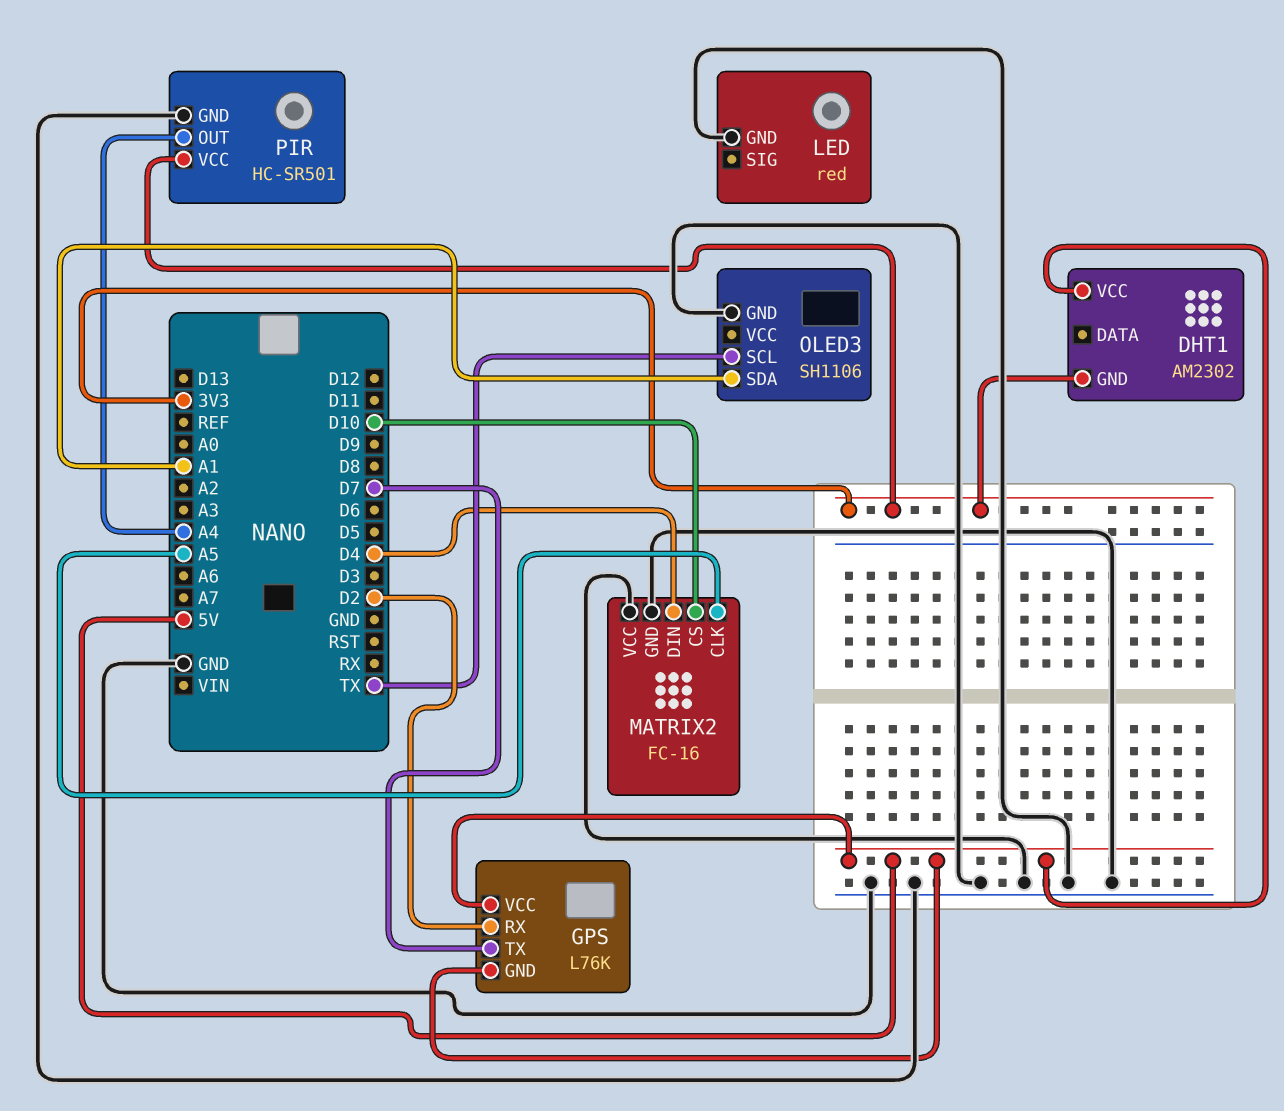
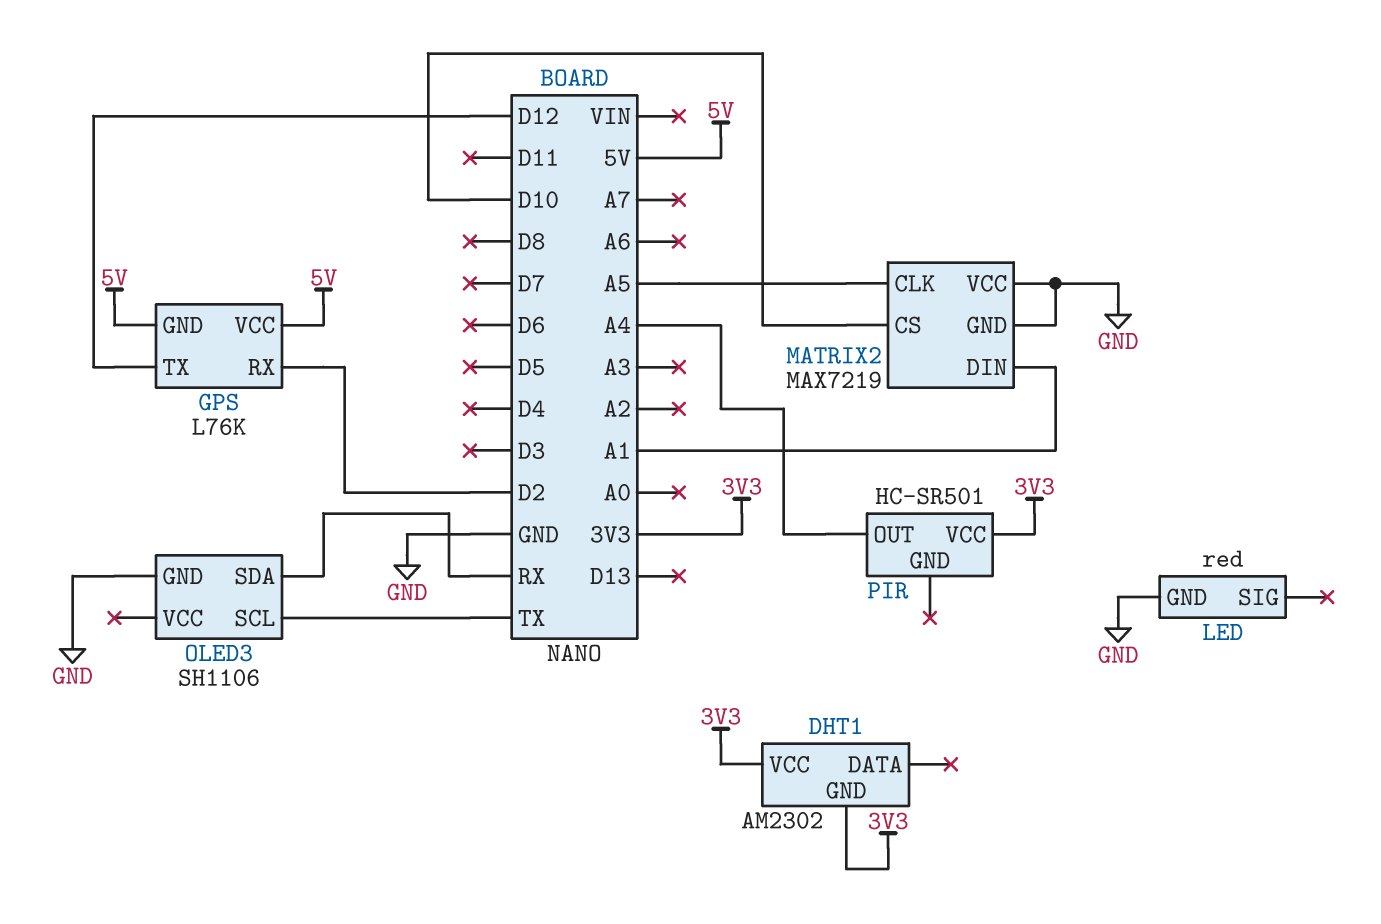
DHT1 pin VCC: 5V -> 3V3
GPS pin TX: D7 -> D12
MATRIX2: FC-16 -> MAX7219
MATRIX2 pin DIN: D4 -> A1
OLED3 pin SDA: A1 -> RX
PIR pin GND: GND -> none

